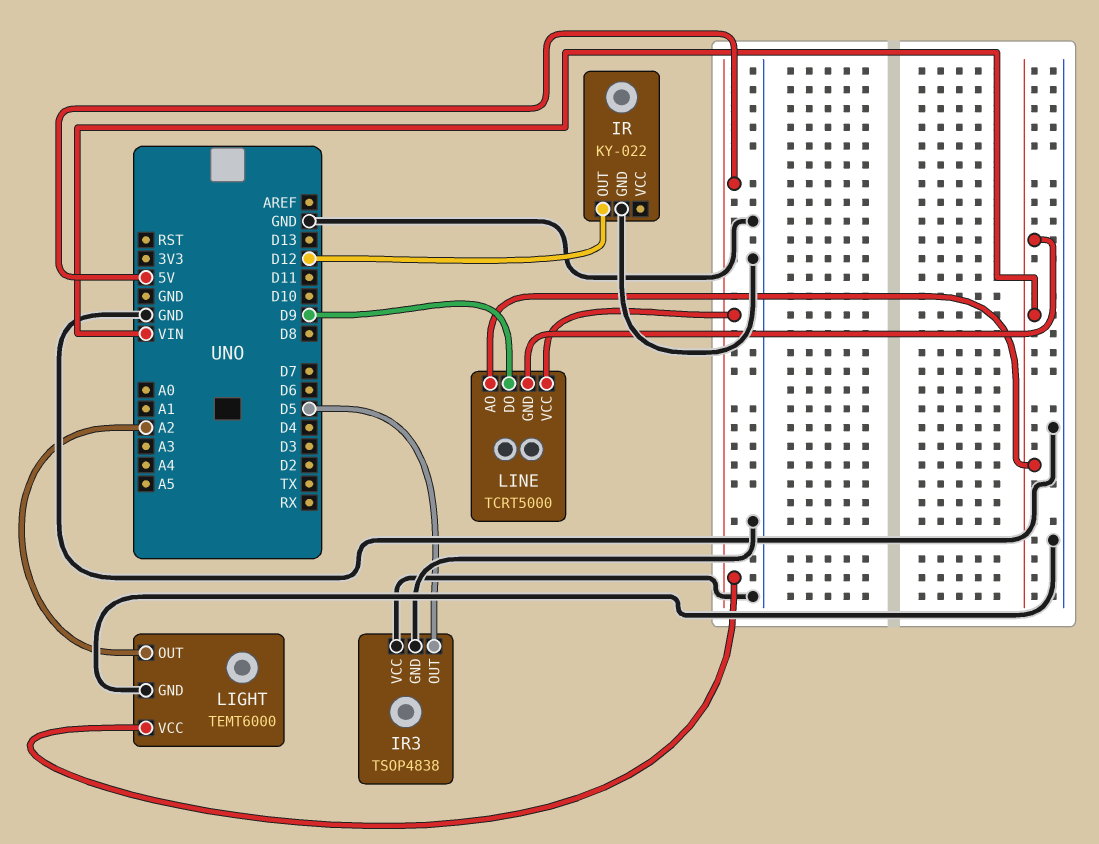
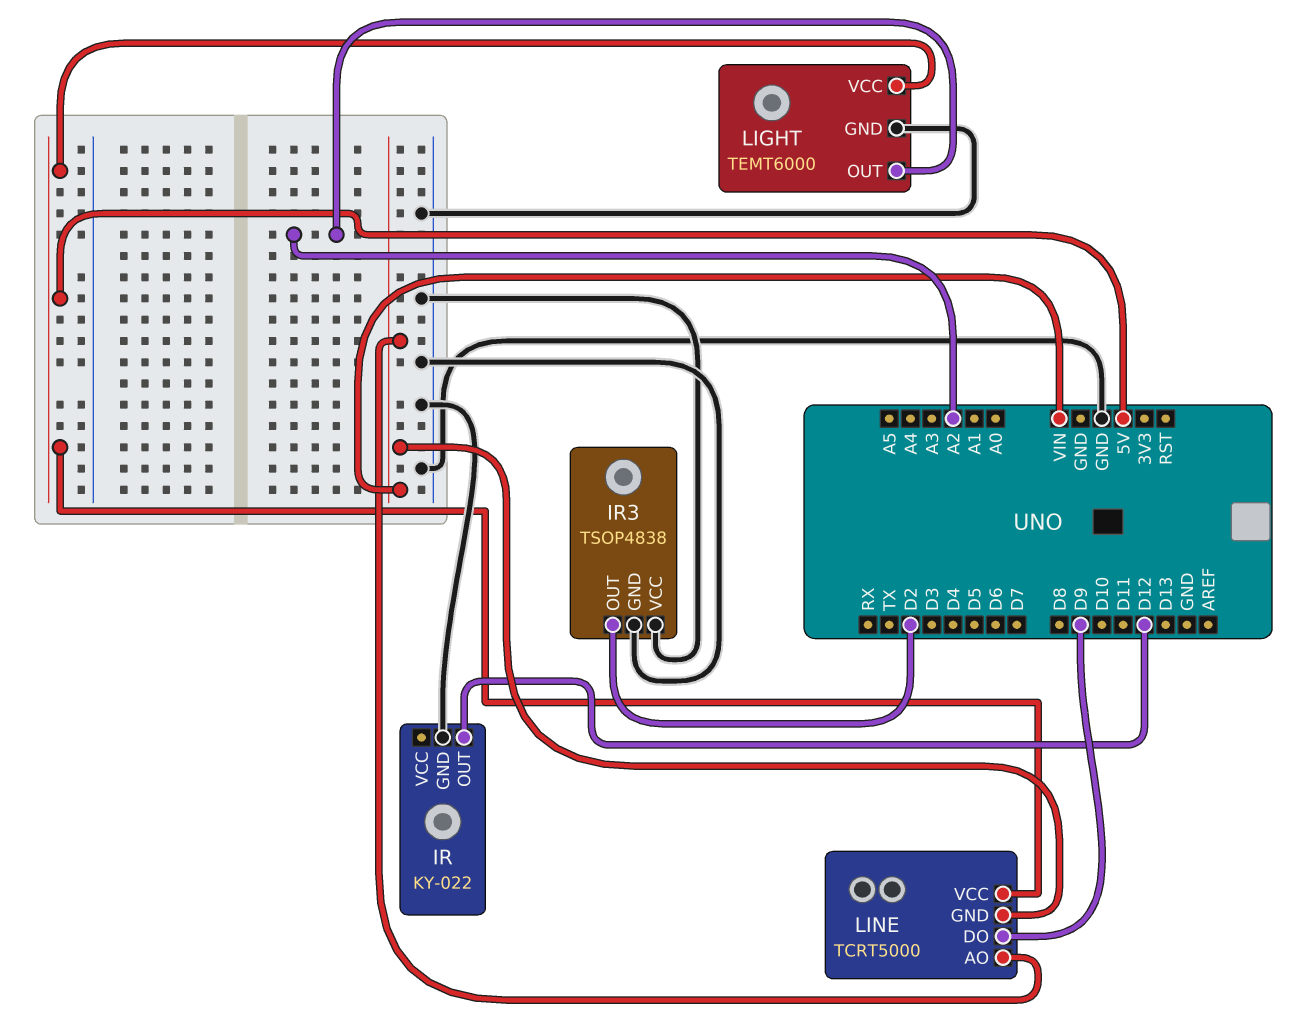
IR3 pin OUT: D5 -> D2

